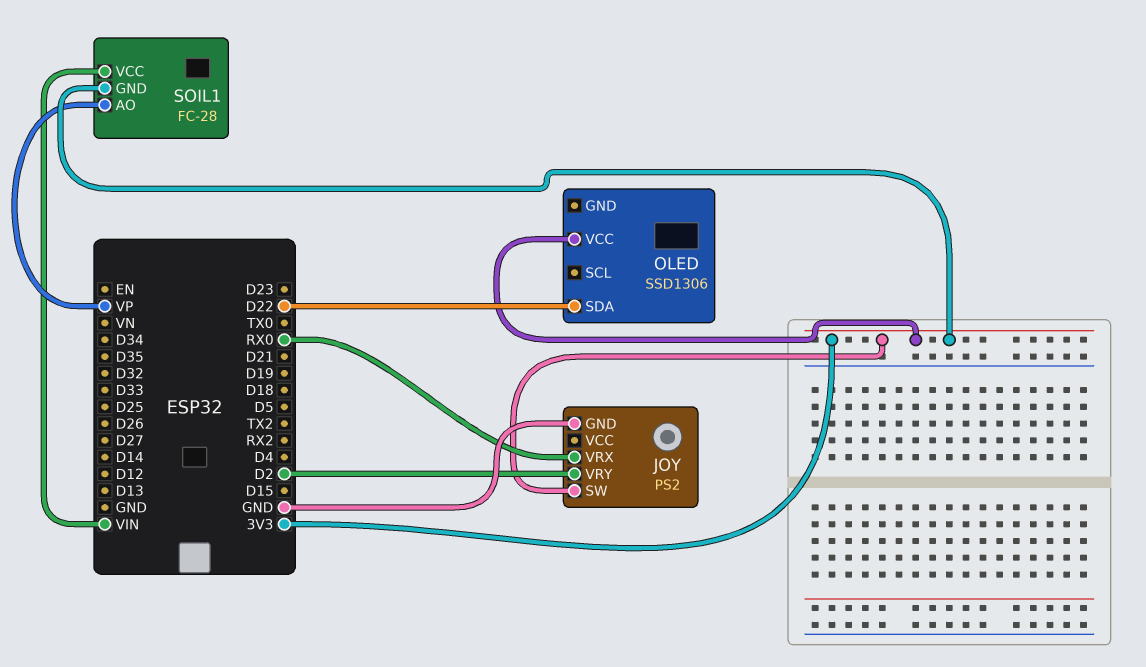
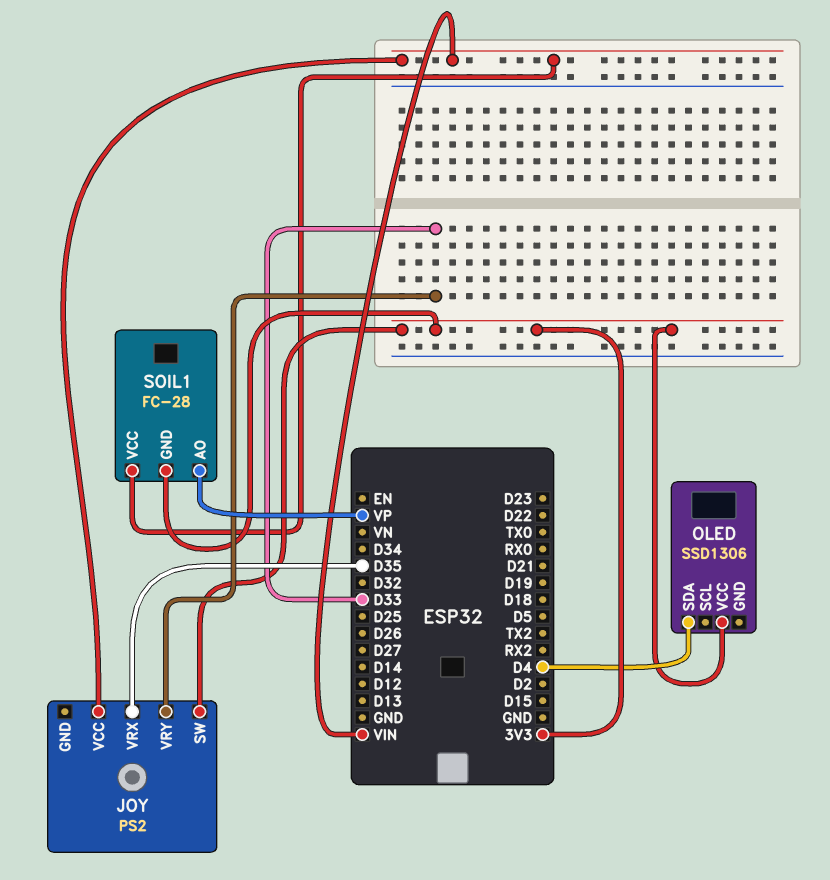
JOY pin GND: GND -> none
JOY pin VCC: none -> VIN
JOY pin VRX: RX0 -> D35
JOY pin VRY: D2 -> D33
OLED pin SDA: D22 -> D4

